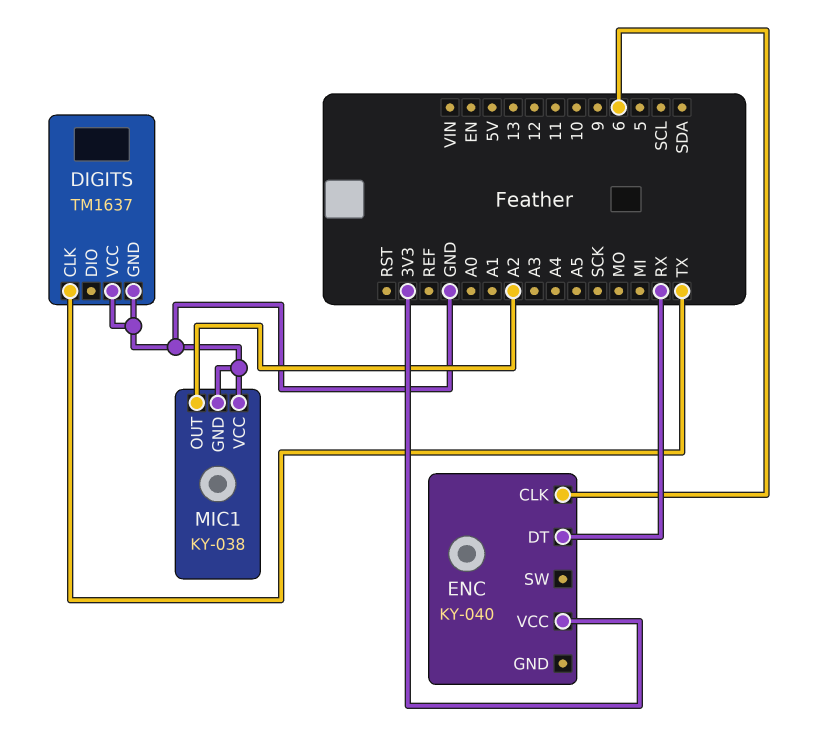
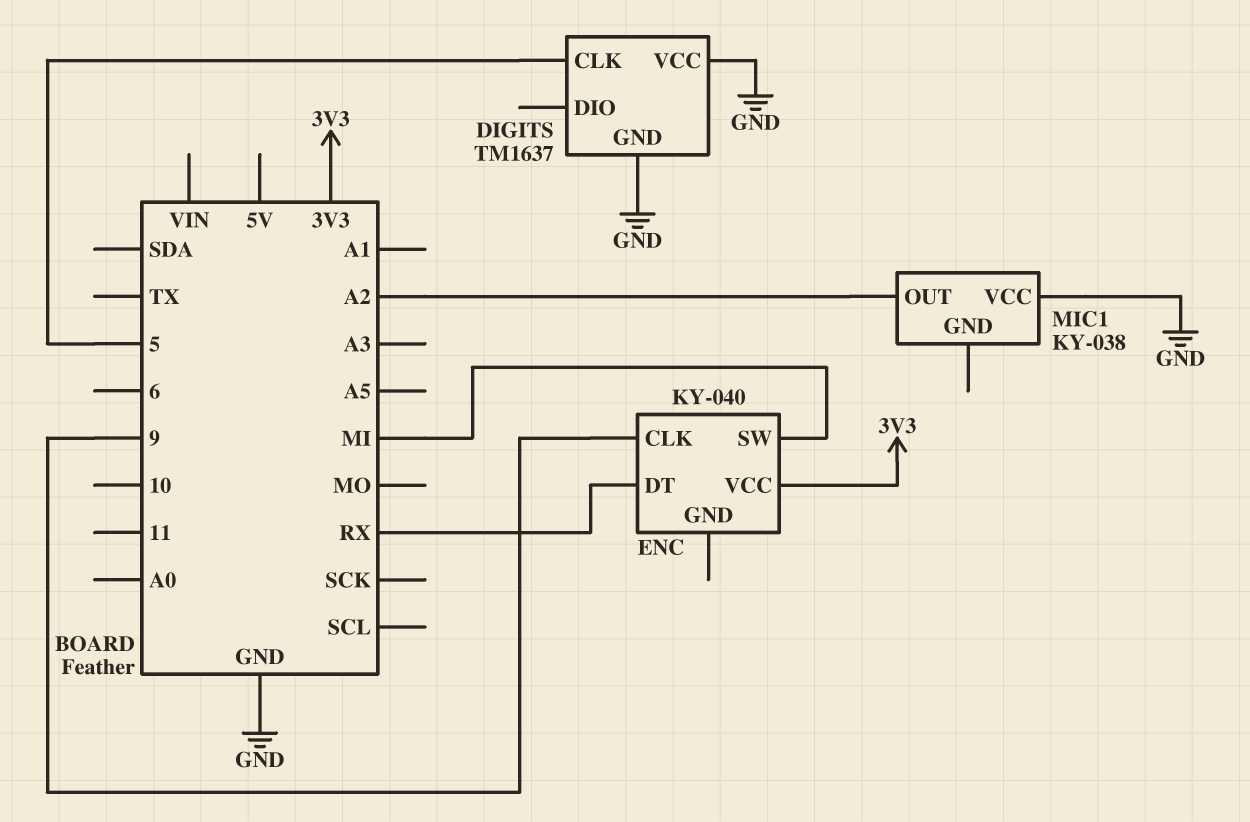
DIGITS pin CLK: TX -> 5
ENC pin CLK: 6 -> 9
ENC pin SW: none -> MI
MIC1 pin GND: GND -> none

